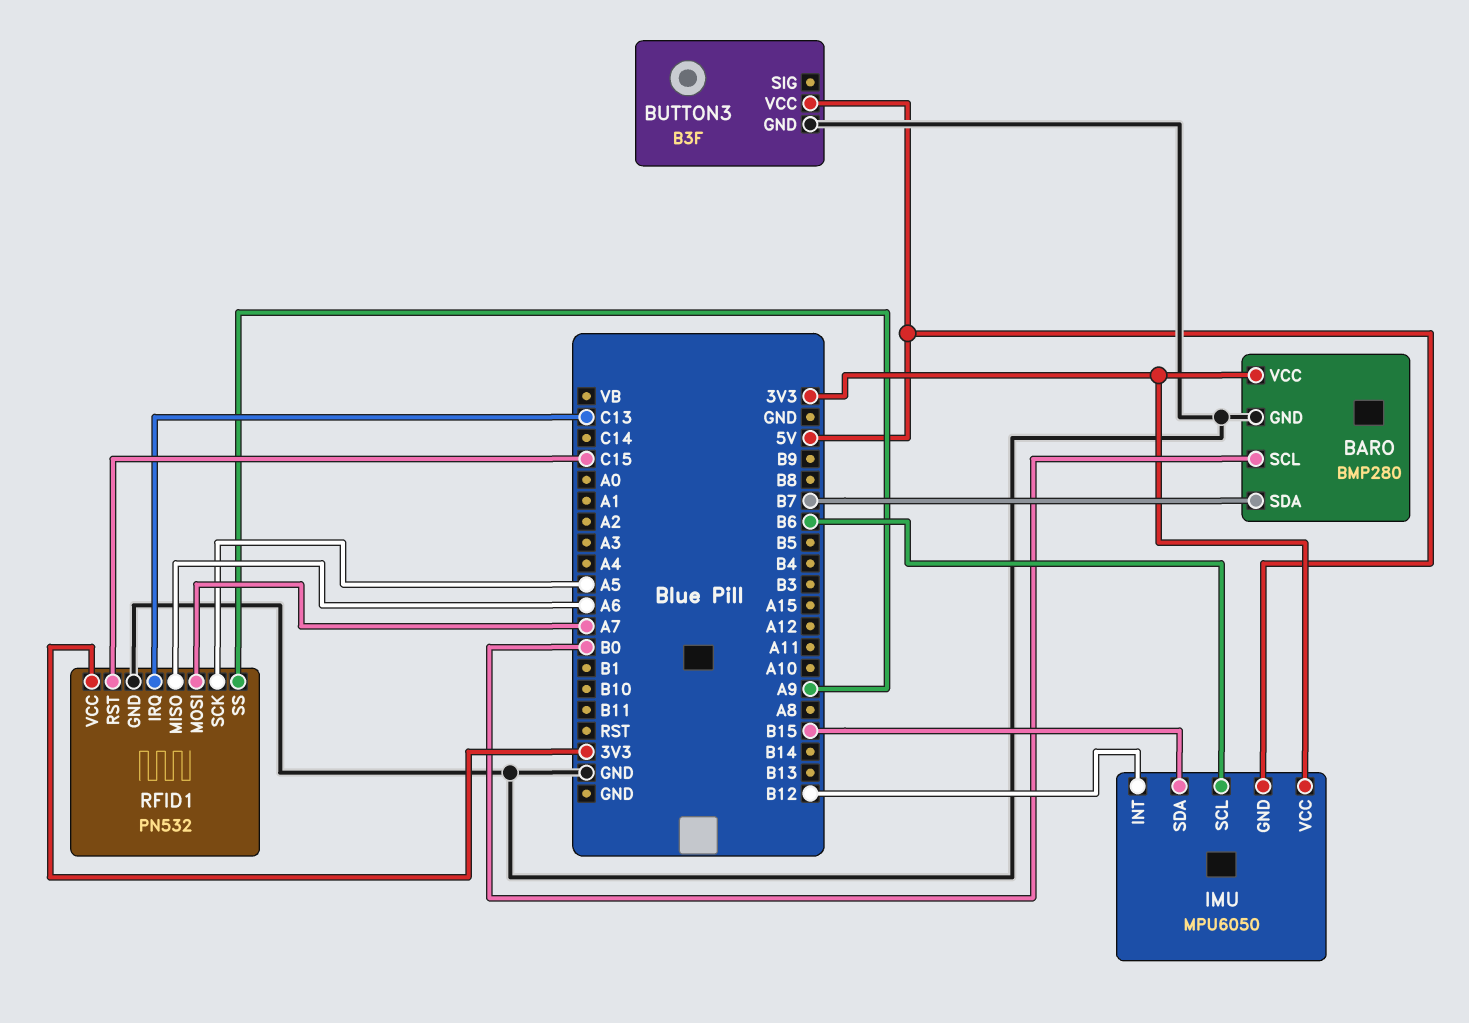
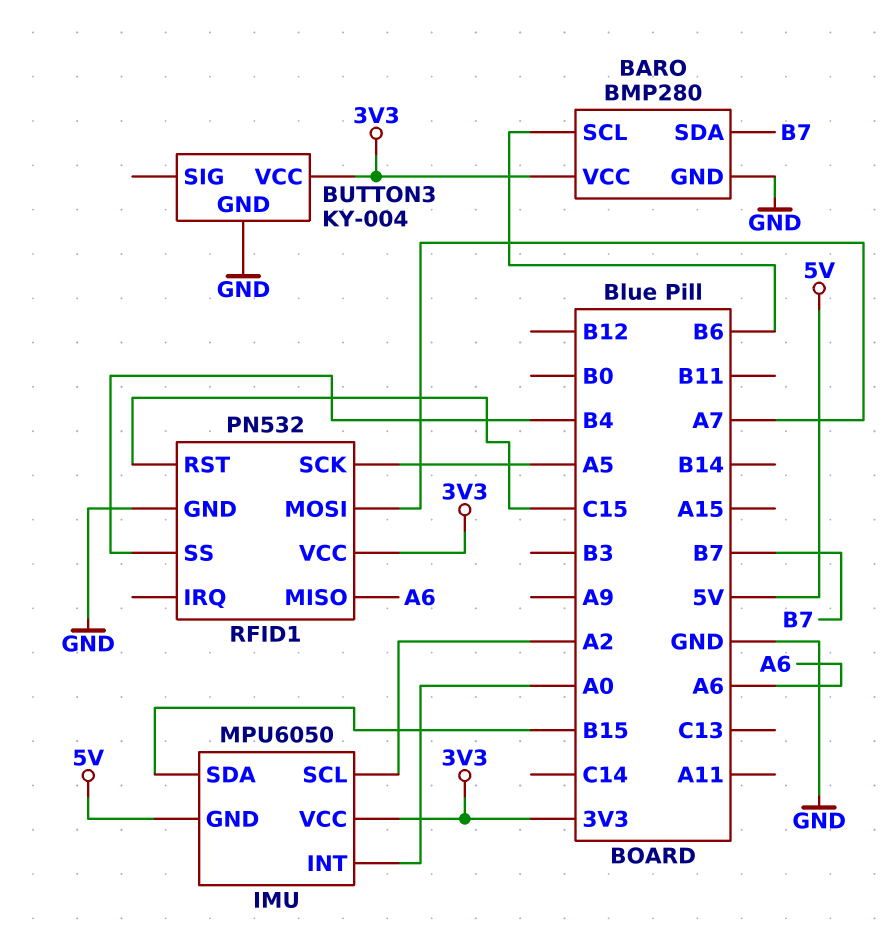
BARO pin SCL: B0 -> B6
BUTTON3: B3F -> KY-004
BUTTON3 pin VCC: 5V -> 3V3
IMU pin INT: B12 -> A0
IMU pin SCL: B6 -> A2
RFID1 pin IRQ: C13 -> none
RFID1 pin SS: A9 -> B4

